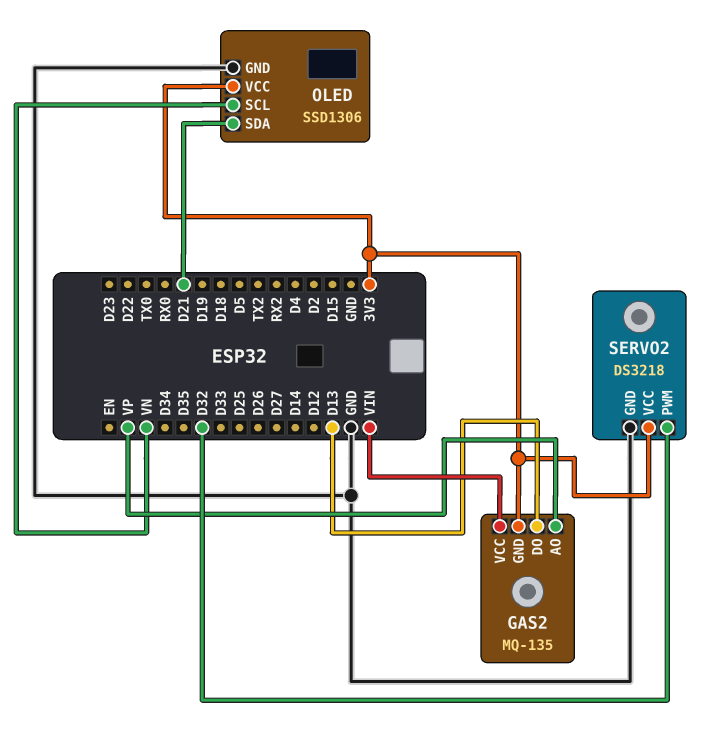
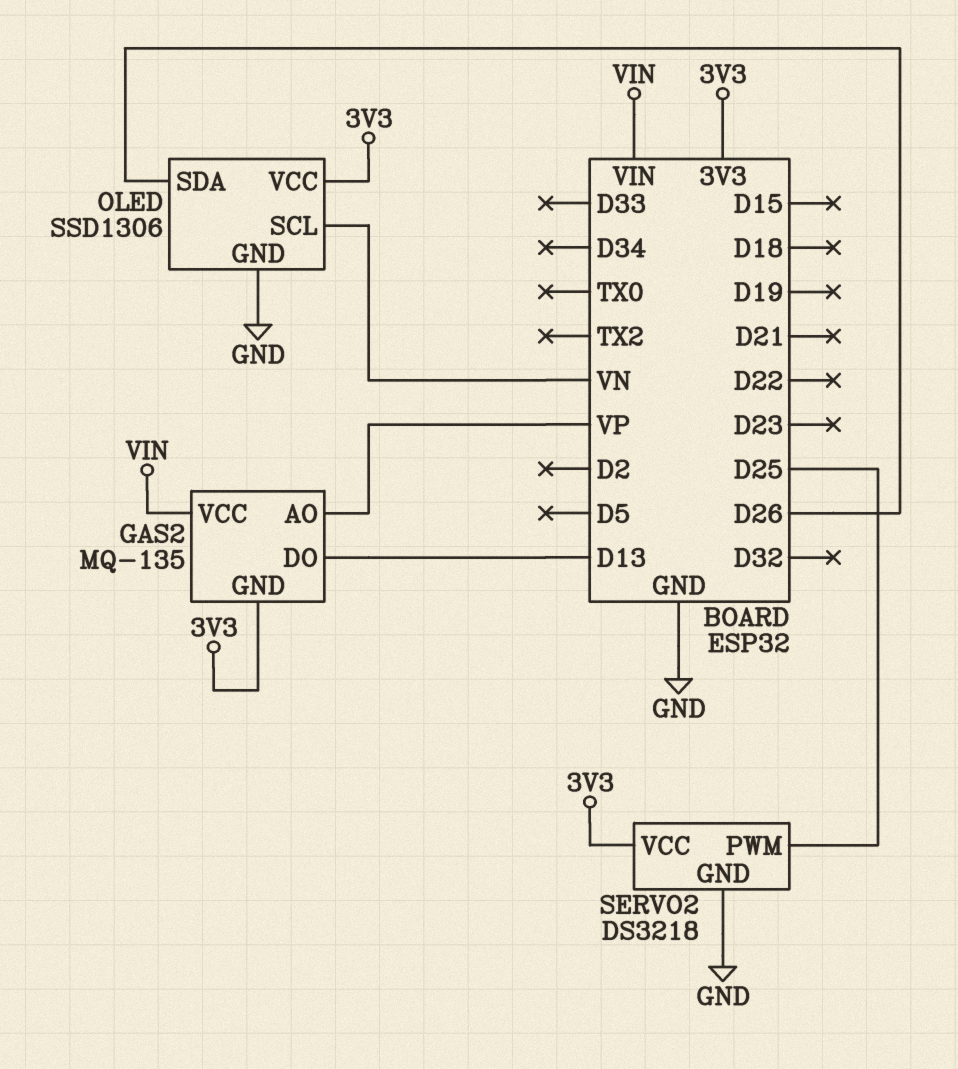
OLED pin SDA: D21 -> D26
SERVO2 pin PWM: D32 -> D25

